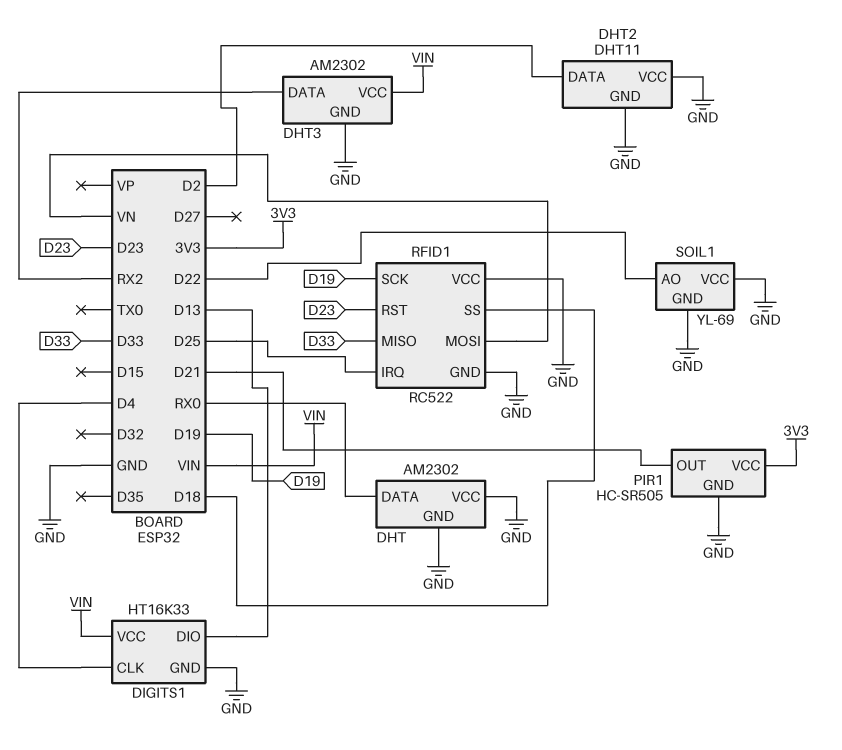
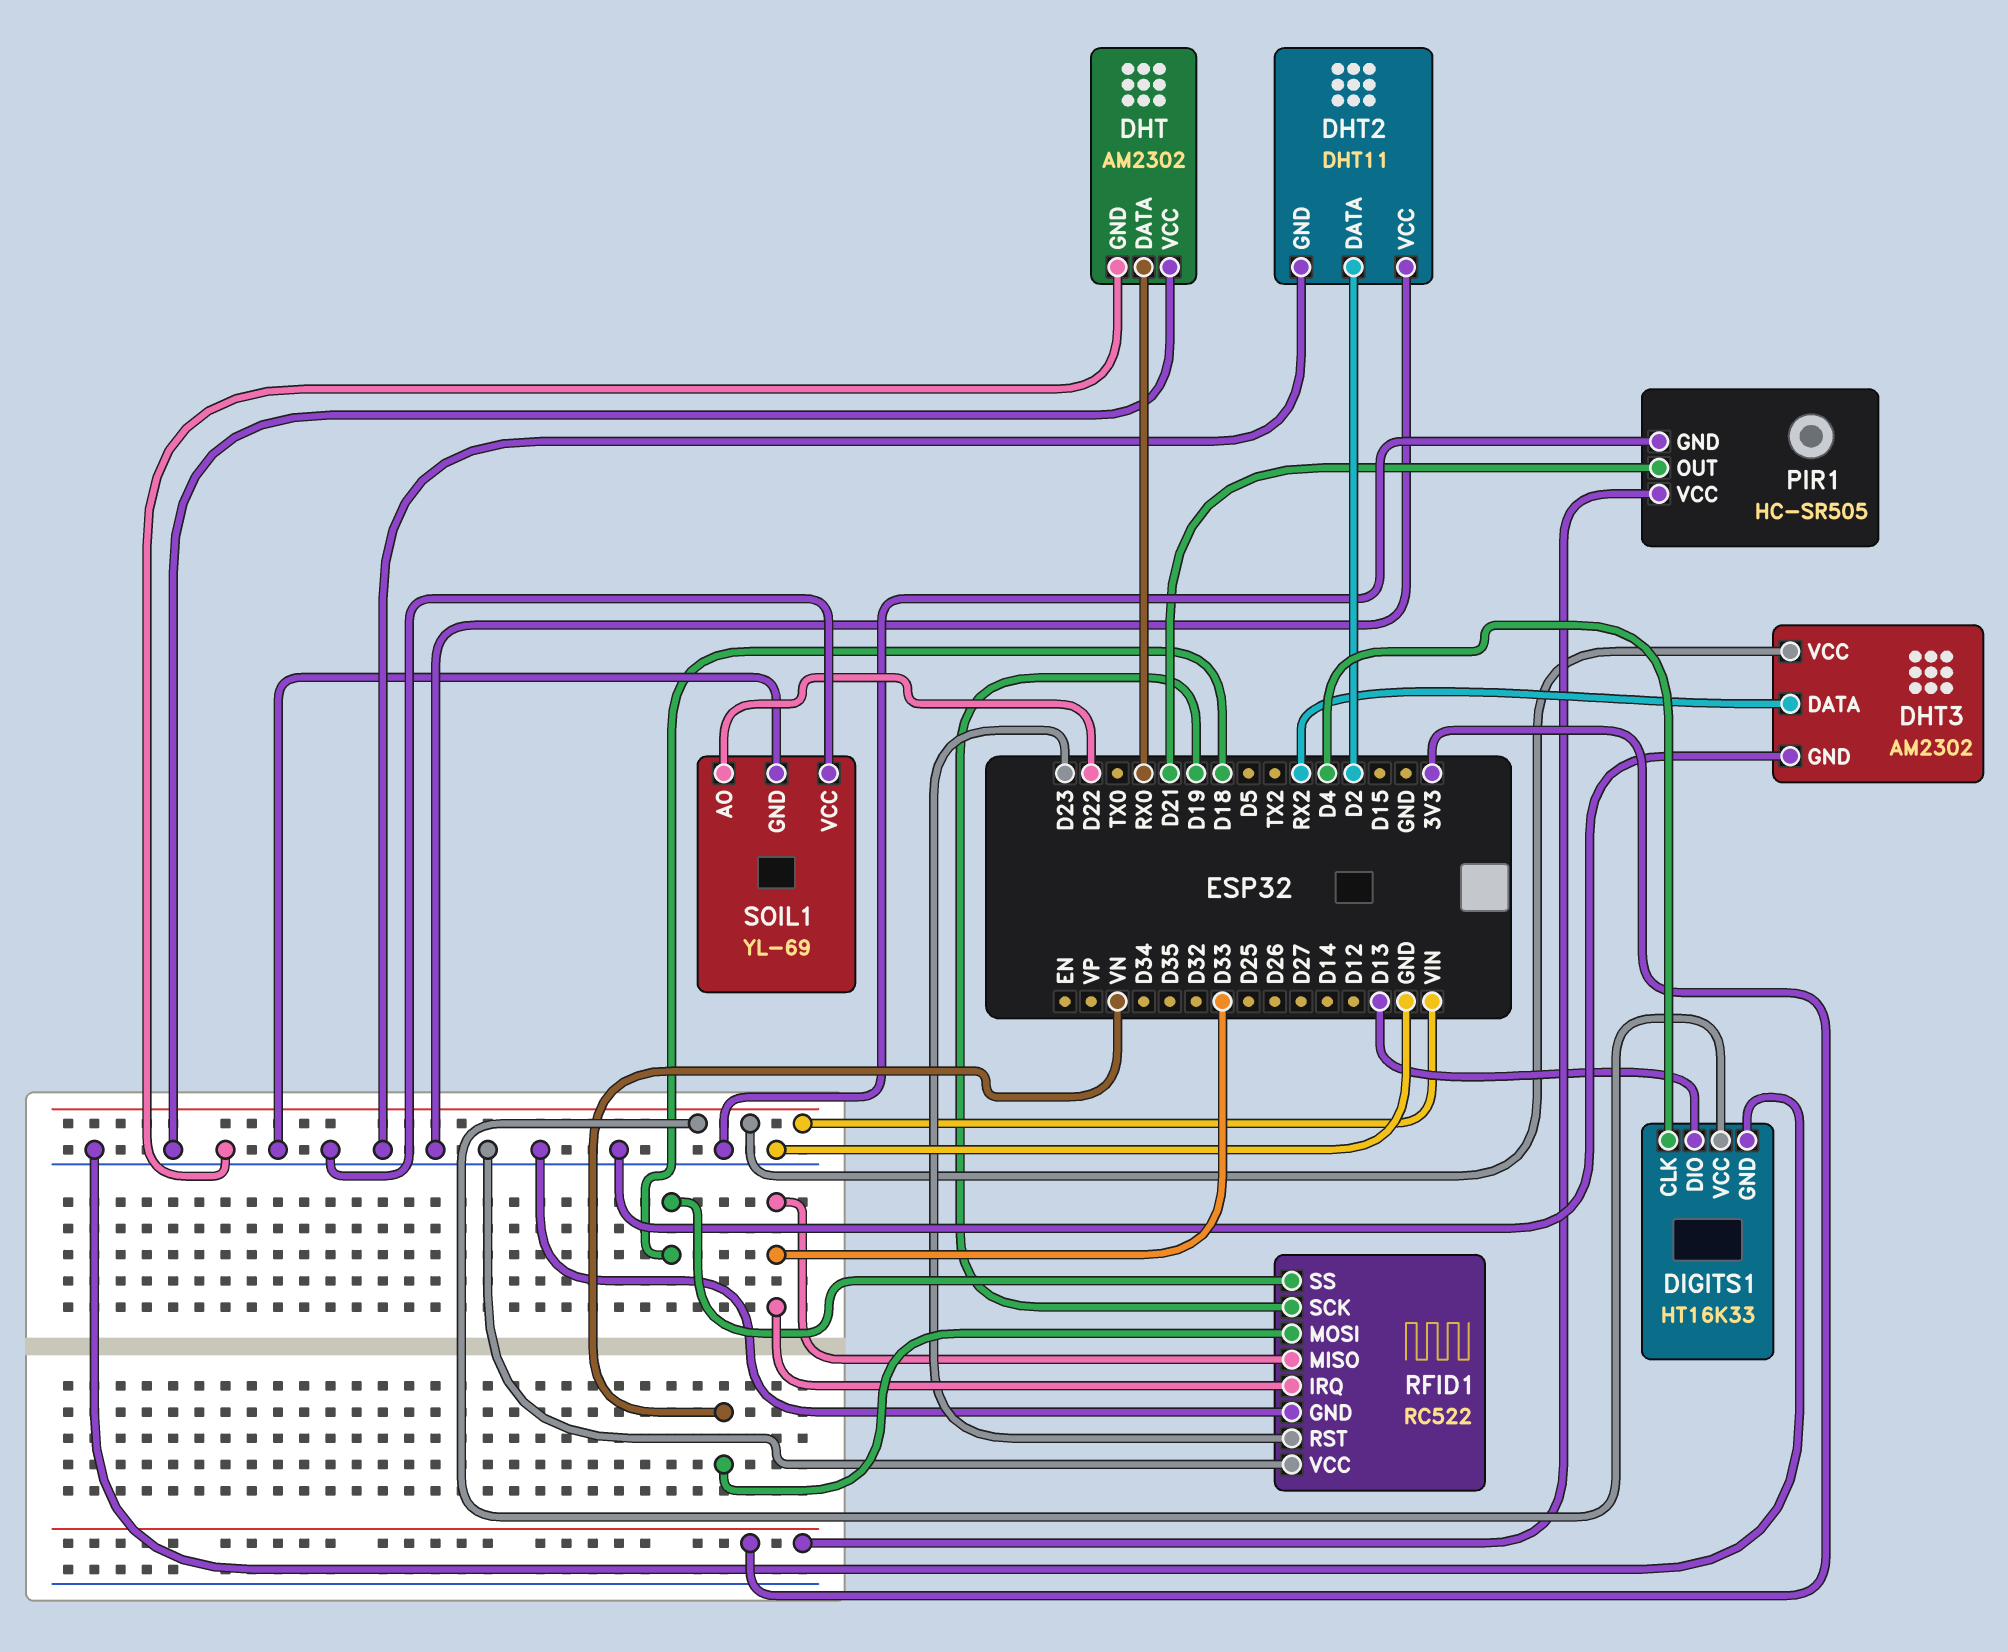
RFID1 pin IRQ: D25 -> D33

